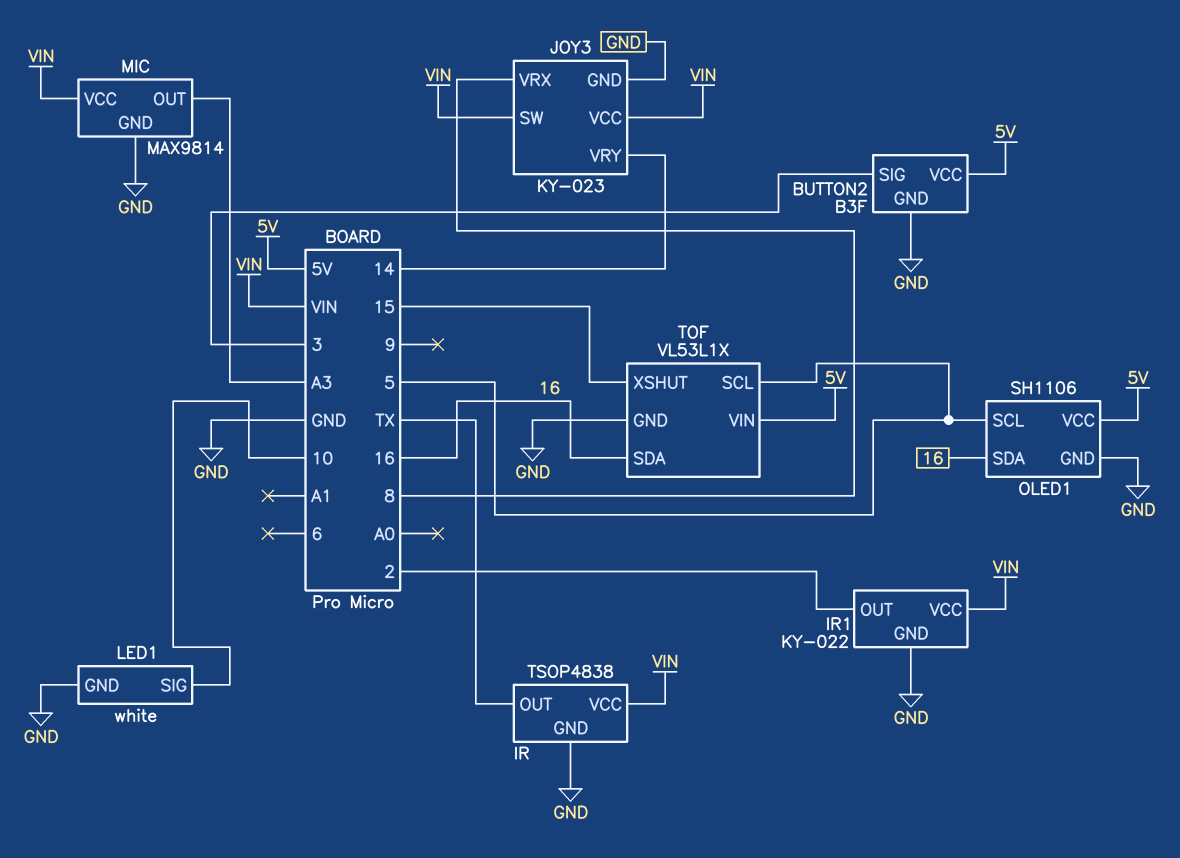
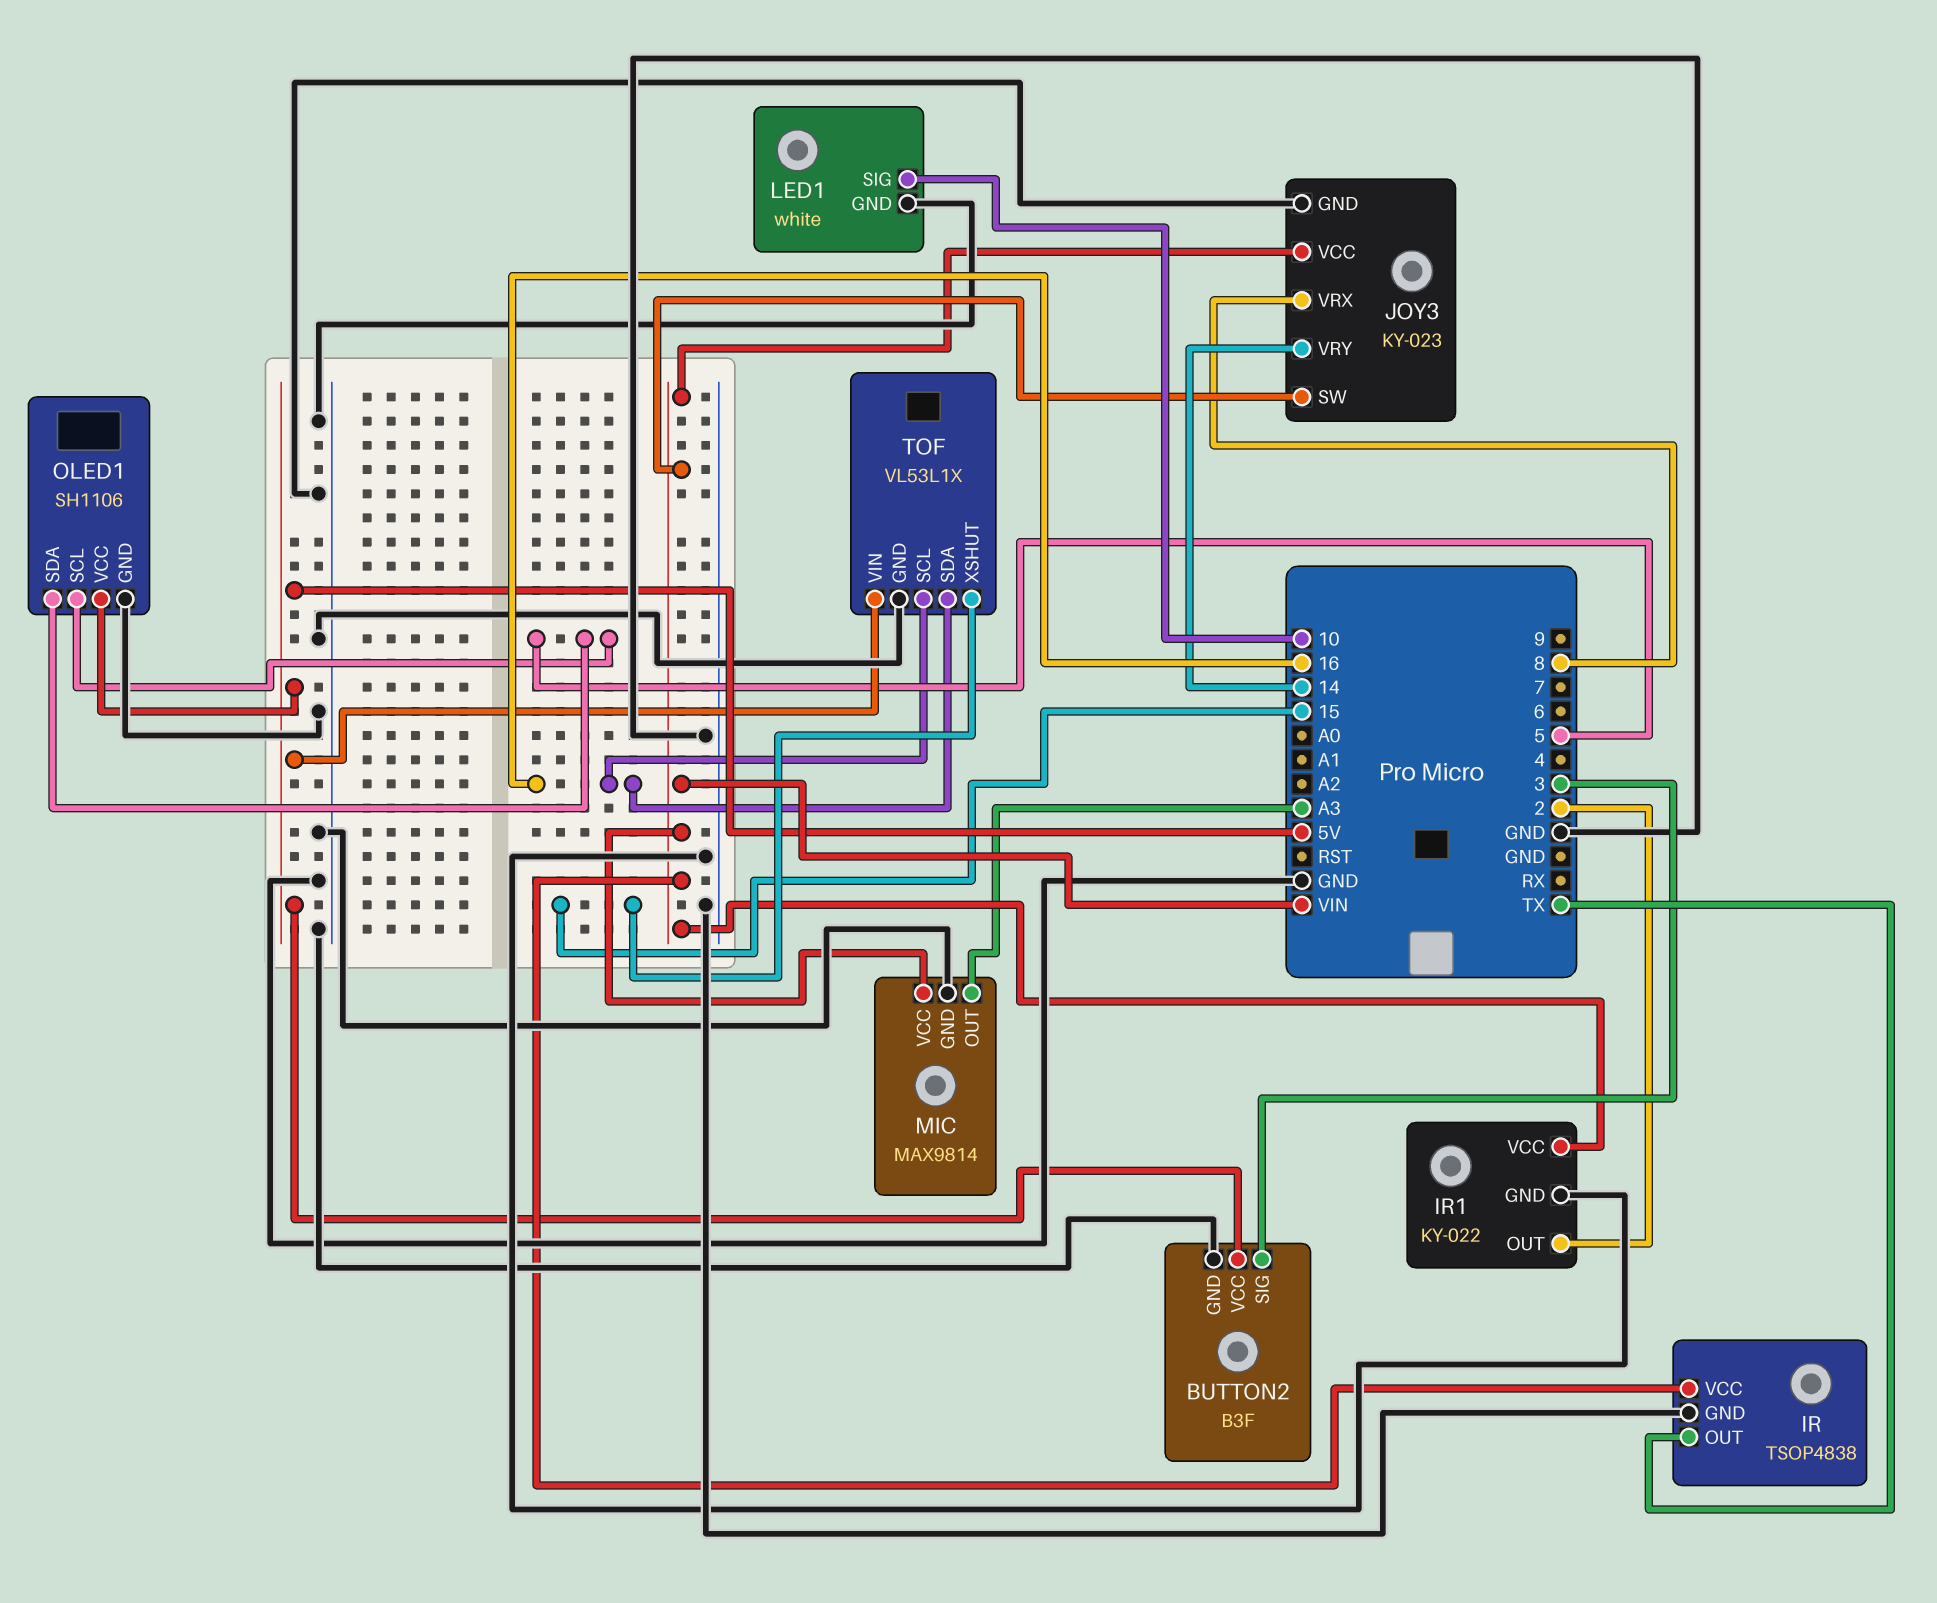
OLED1 pin SDA: 16 -> 5
TOF pin SCL: 5 -> 16

